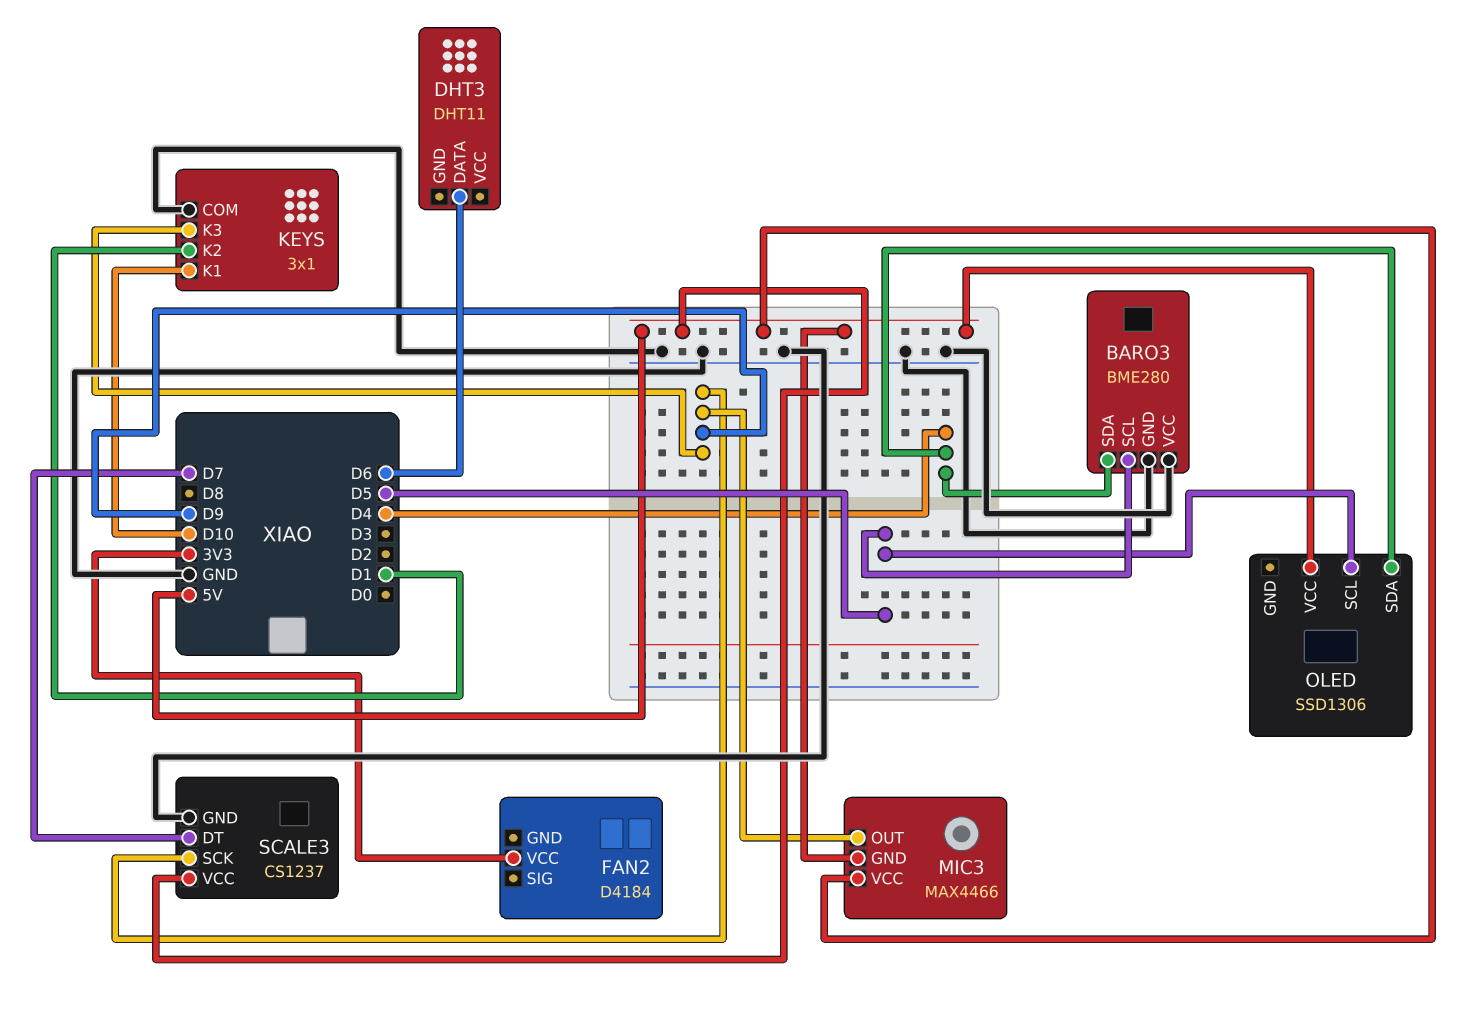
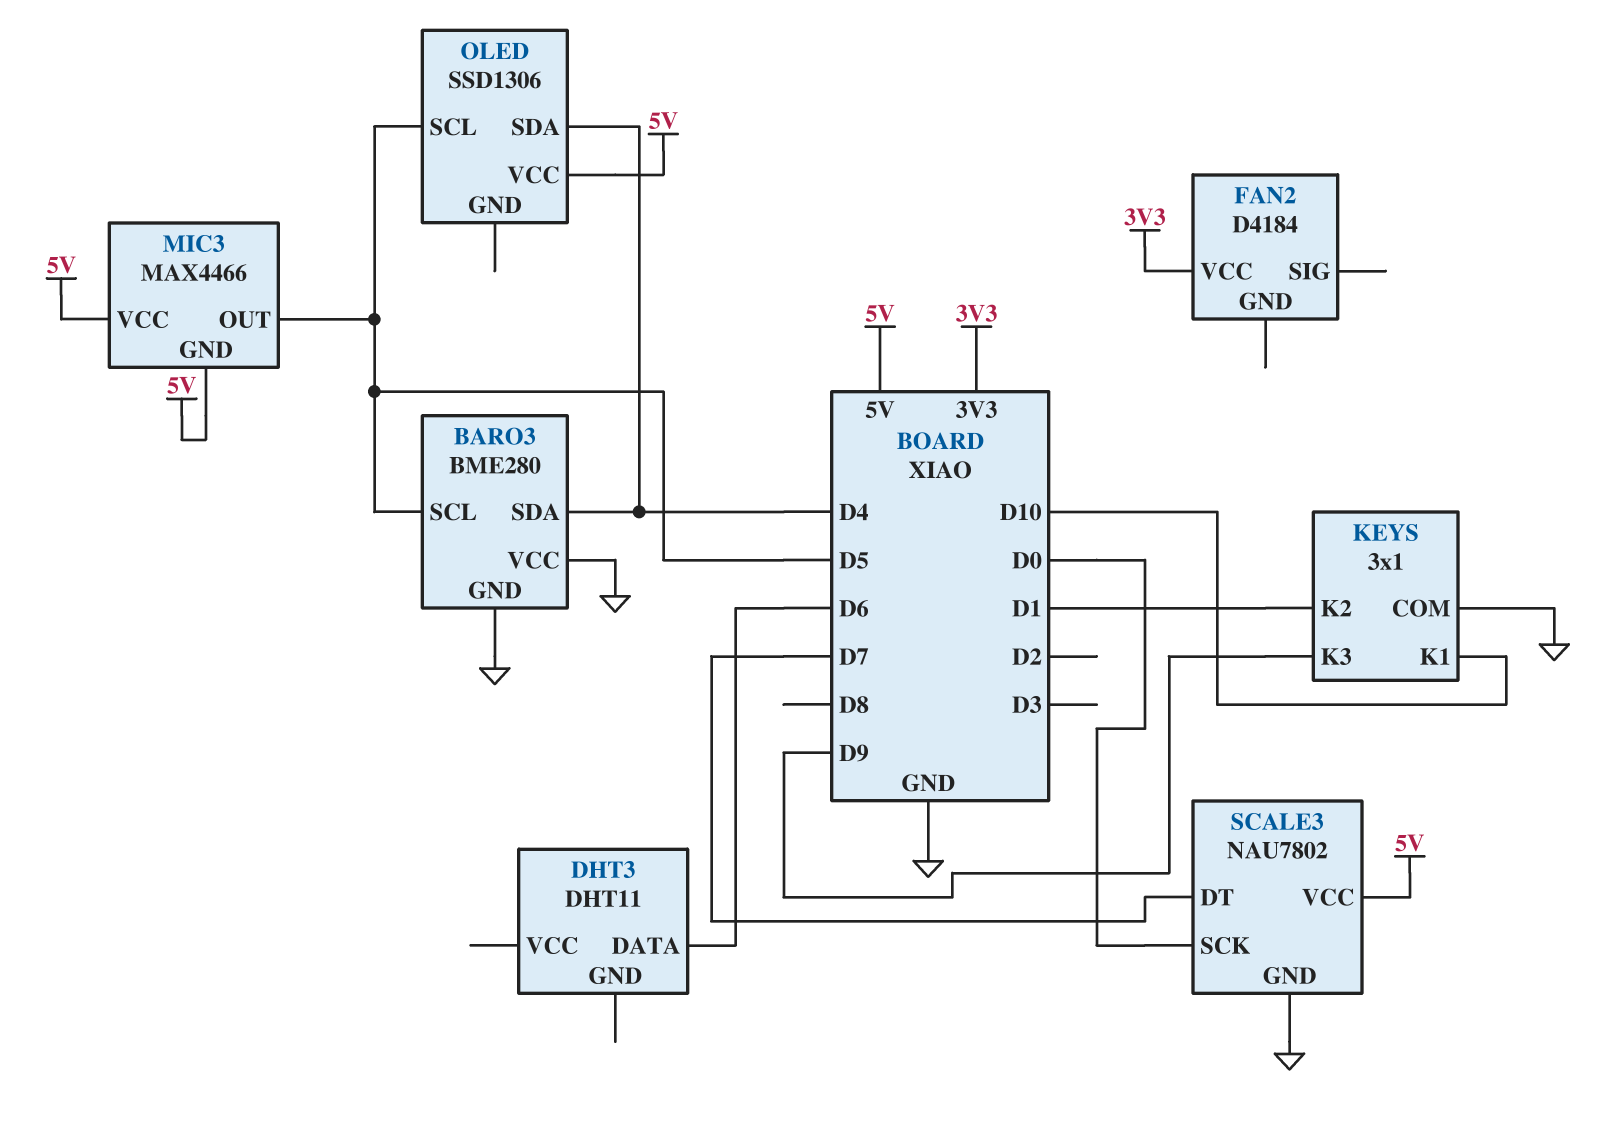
MIC3 pin OUT: D9 -> D5
SCALE3: CS1237 -> NAU7802
SCALE3 pin SCK: D9 -> D0

